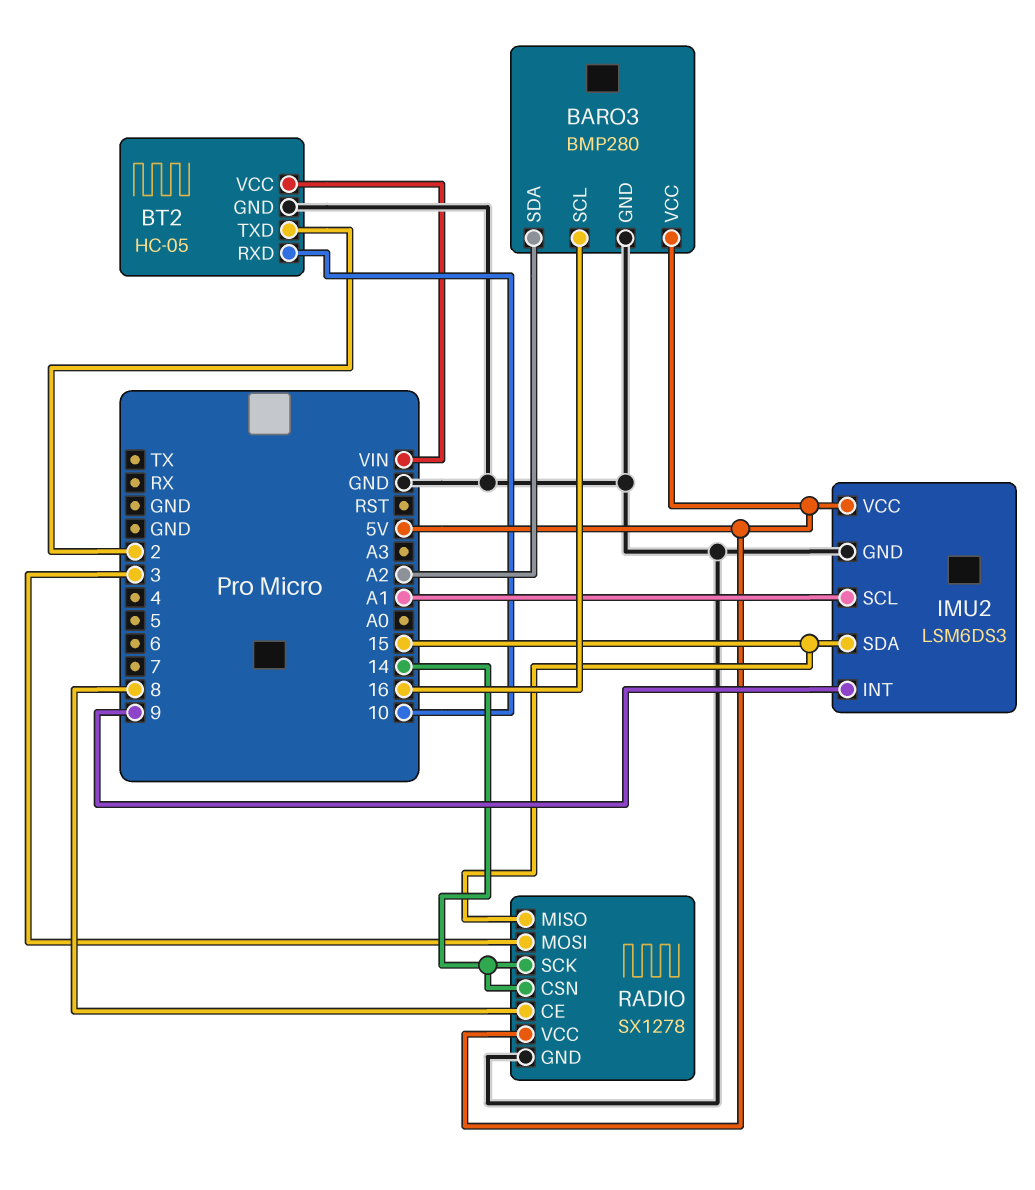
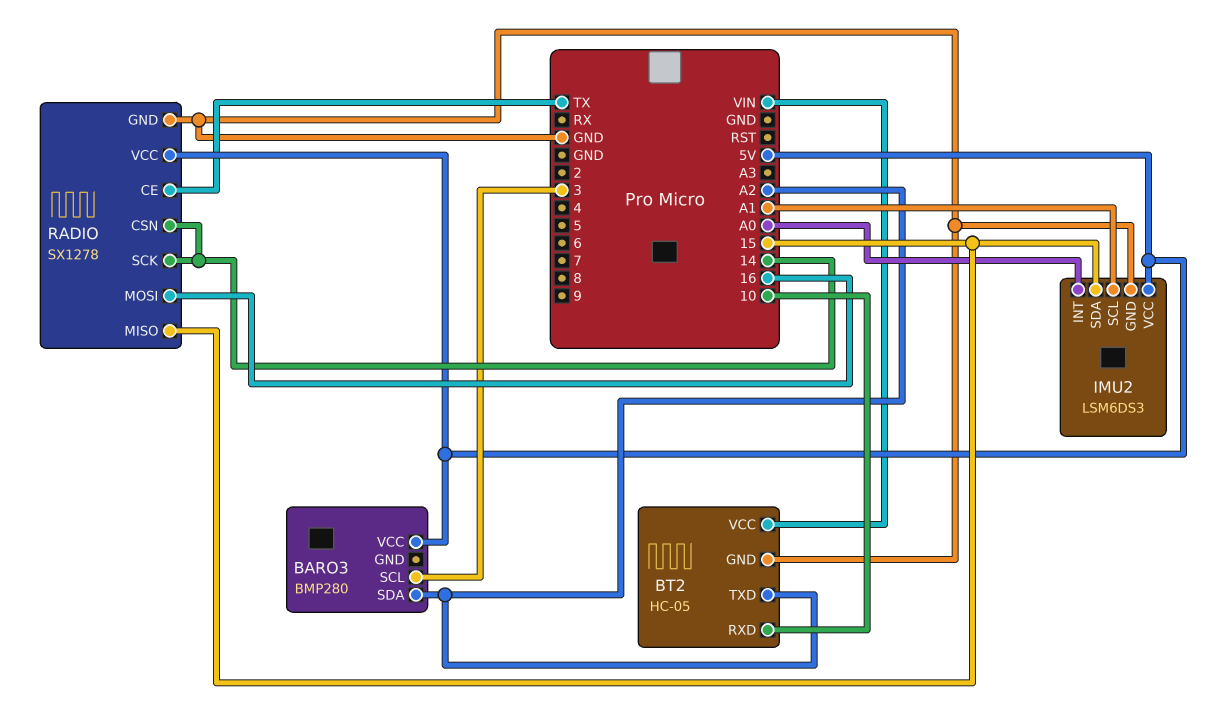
BARO3 pin GND: GND -> none
BARO3 pin SCL: 16 -> 3
BT2 pin TXD: 2 -> A2
IMU2 pin INT: 9 -> A0
RADIO pin CE: 8 -> TX
RADIO pin MOSI: 3 -> 16

